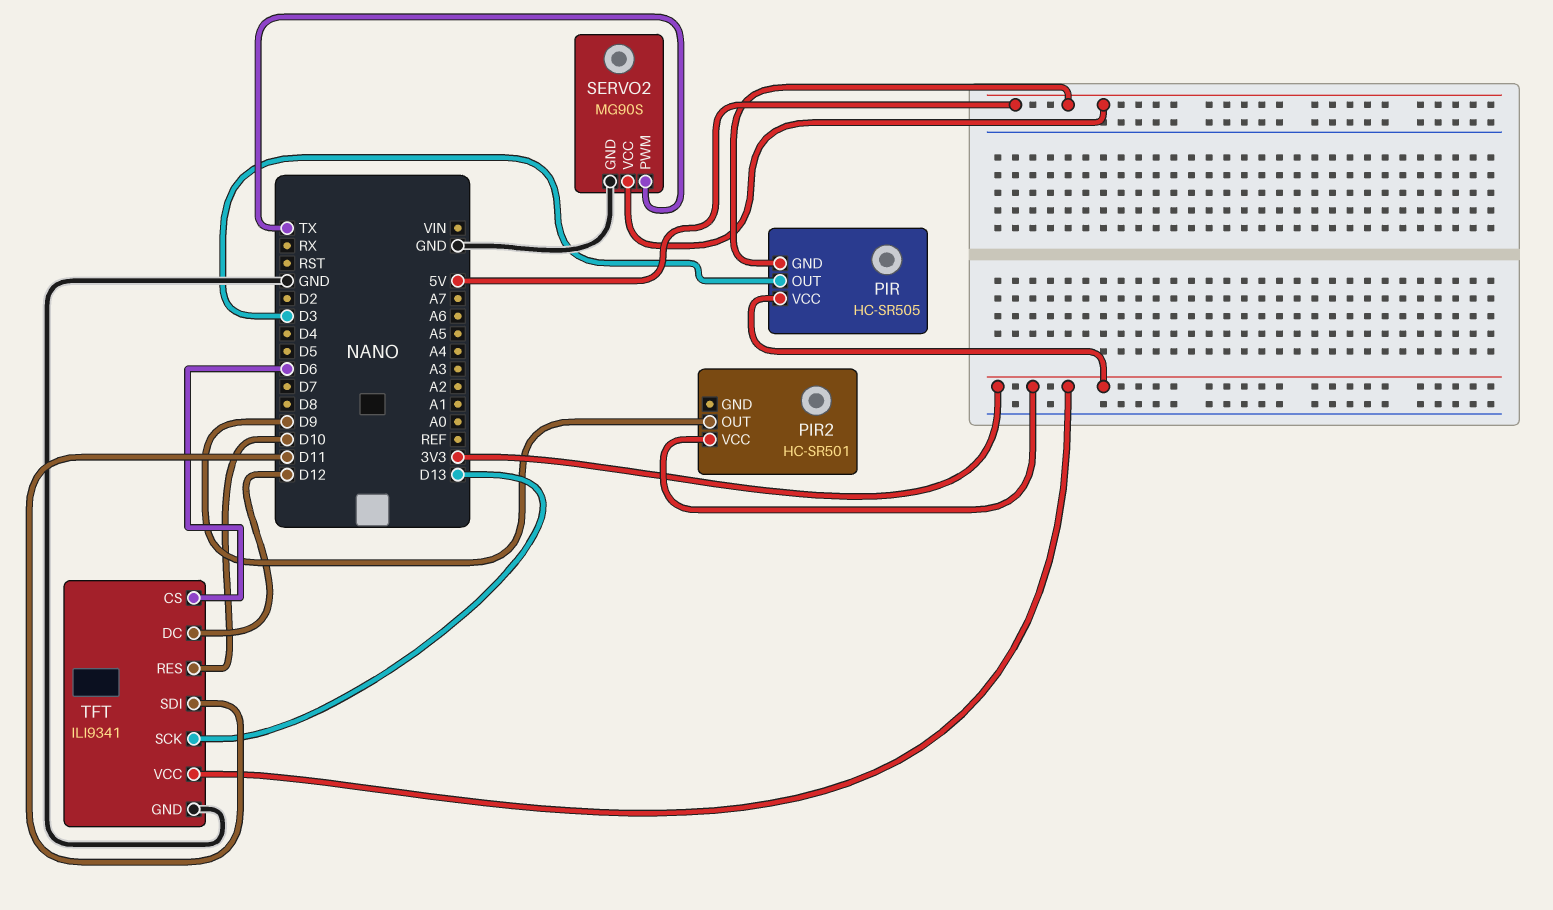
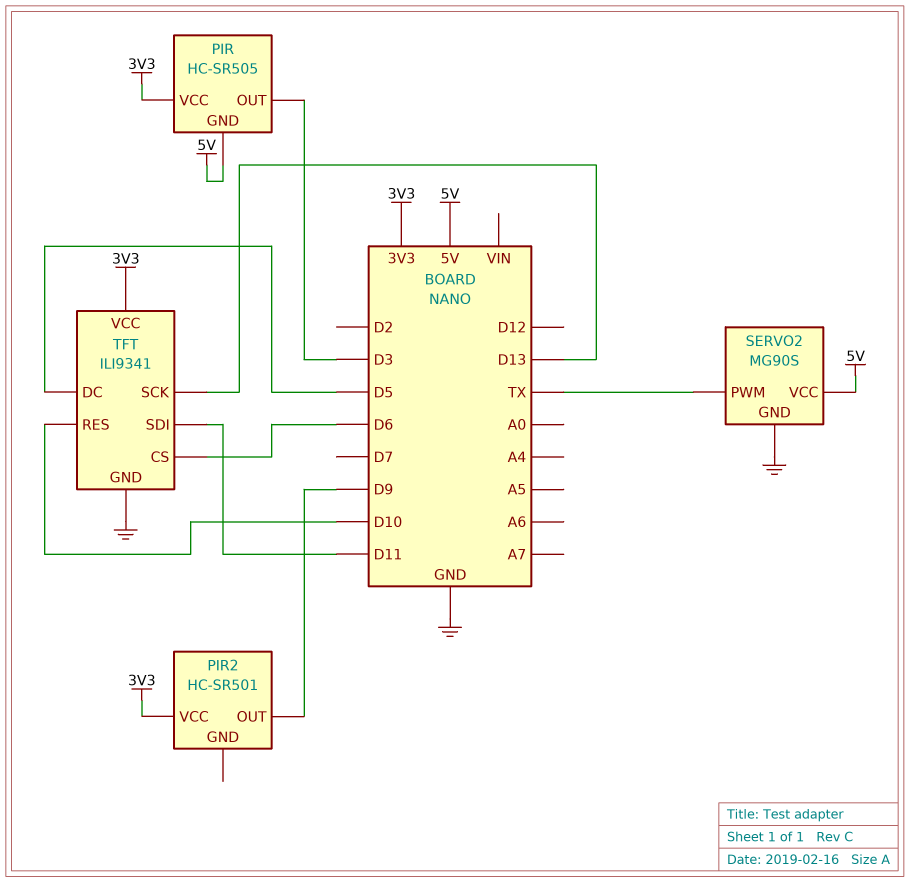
TFT pin DC: D12 -> D5

